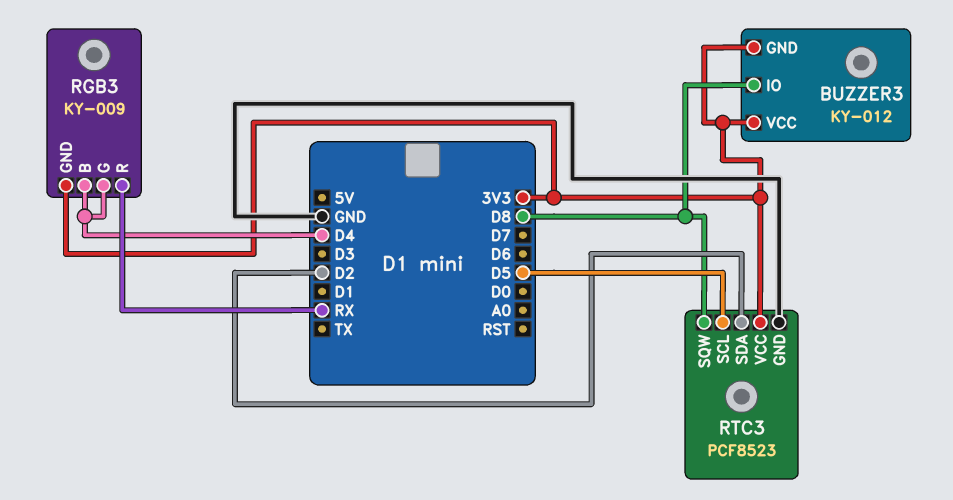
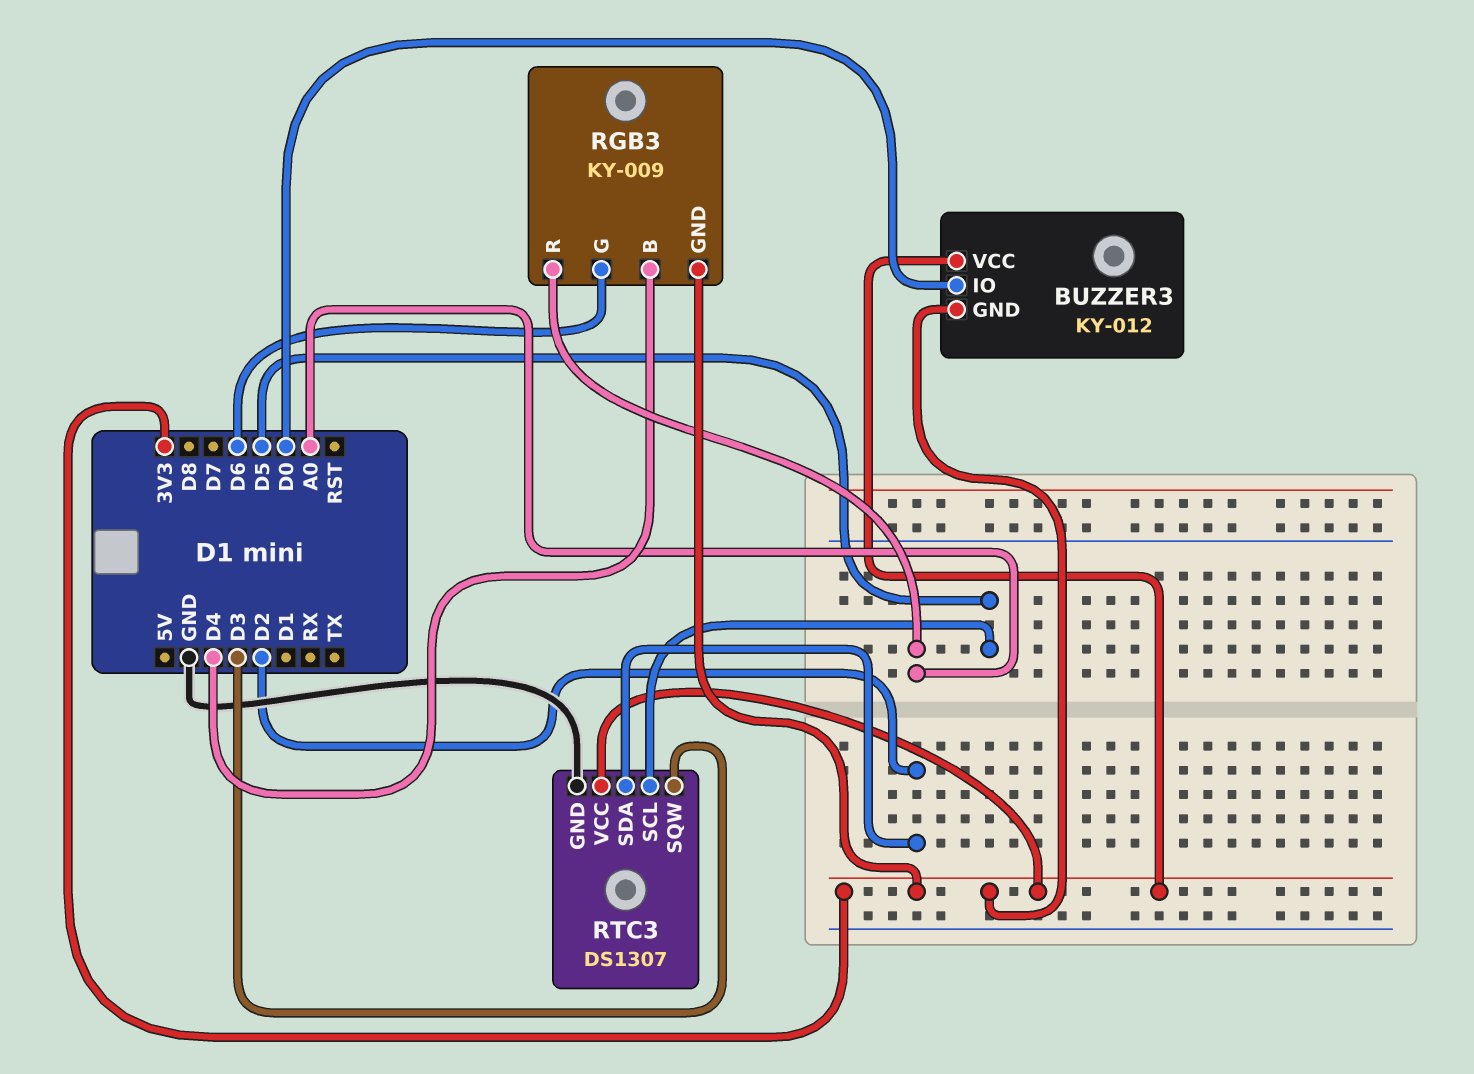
BUZZER3 pin IO: D8 -> D0
RGB3 pin G: D4 -> D6
RGB3 pin R: RX -> A0
RTC3: PCF8523 -> DS1307
RTC3 pin SQW: D8 -> D3

